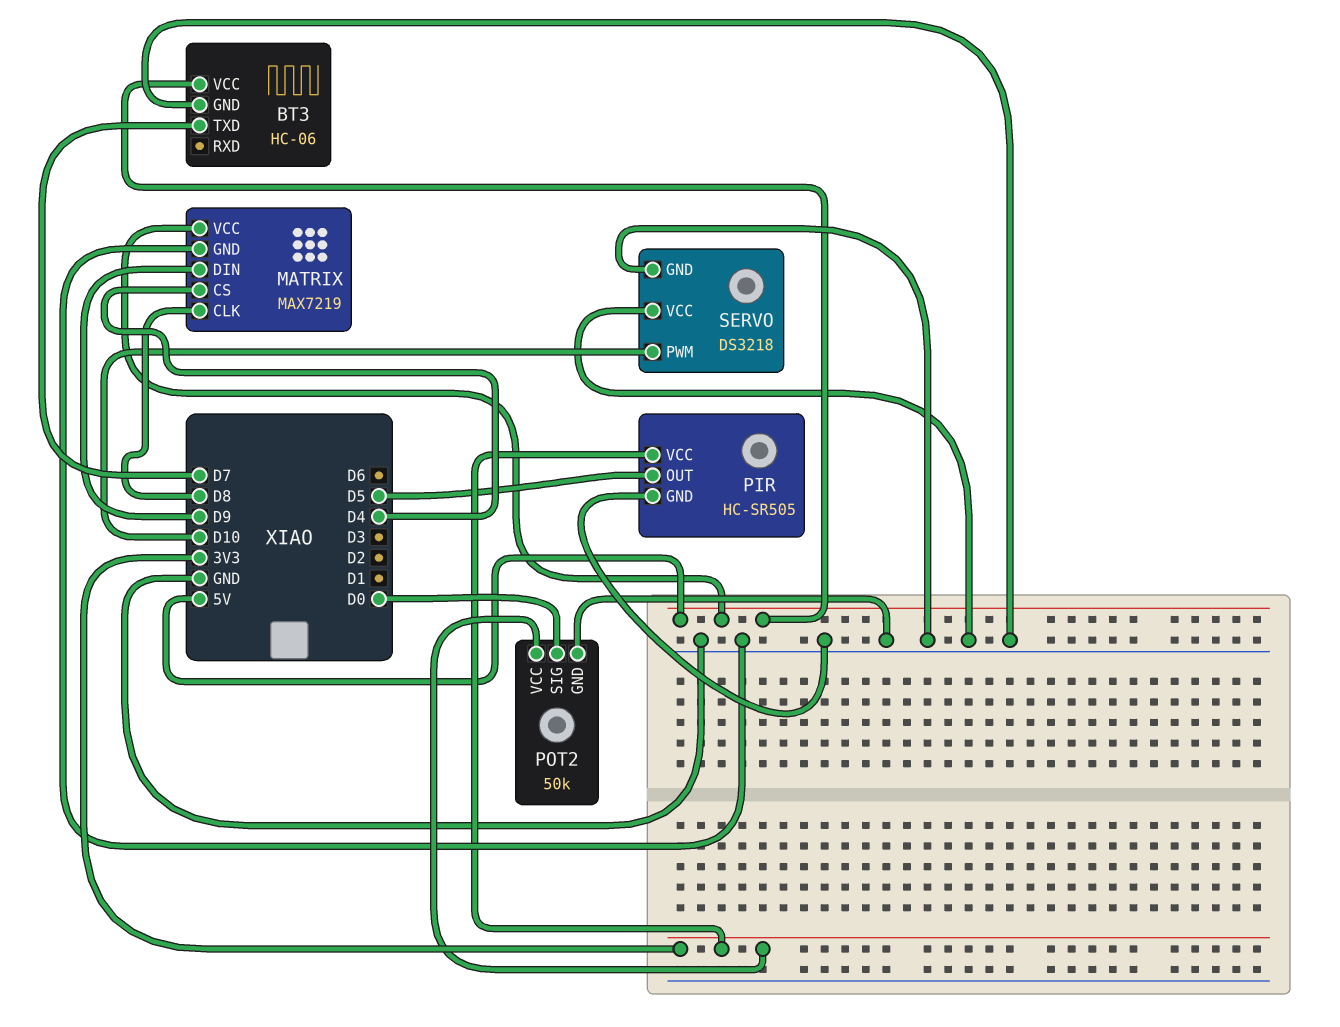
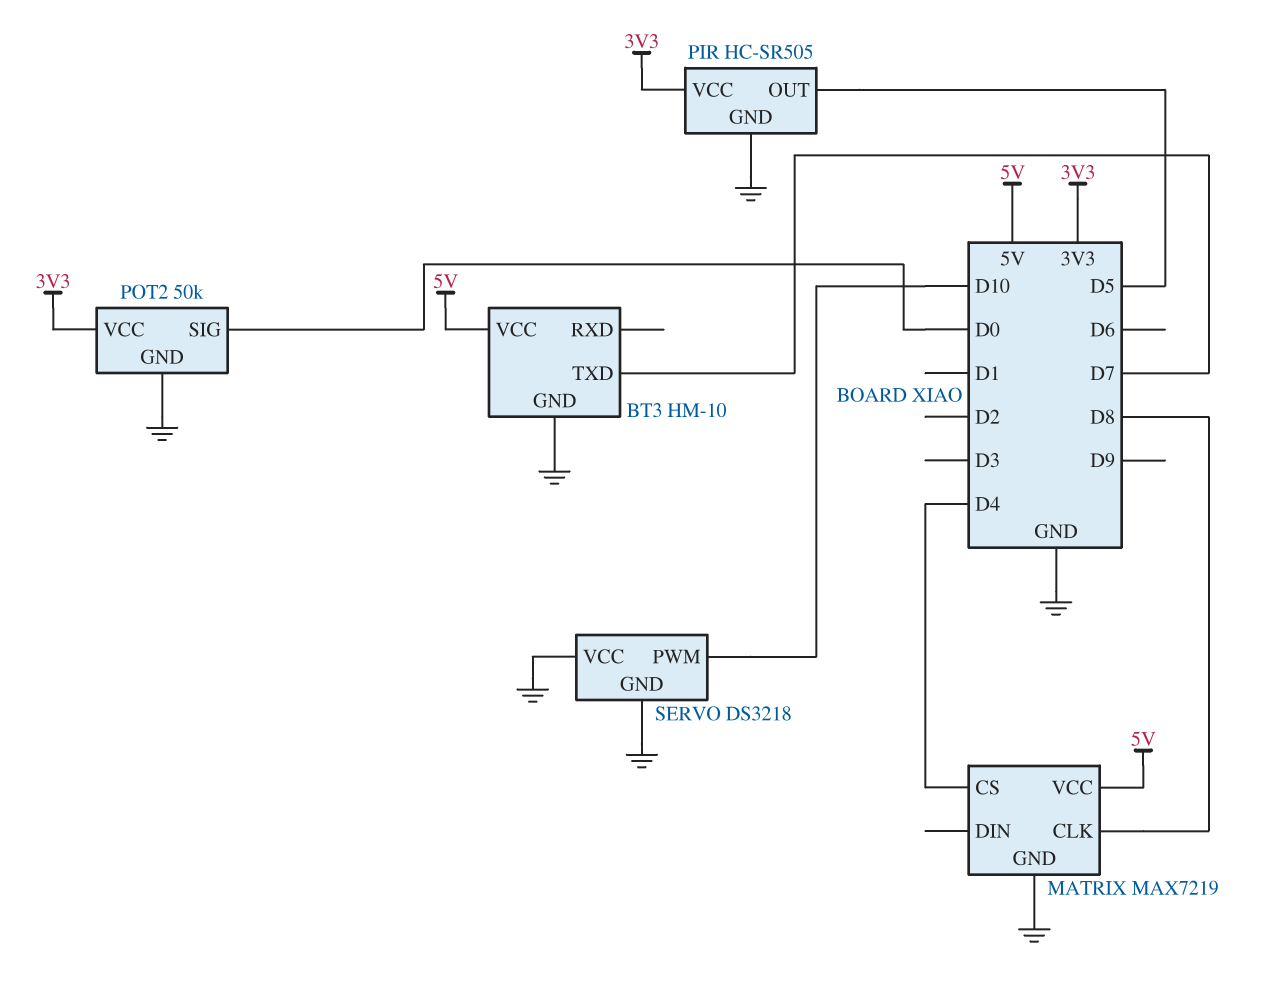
BT3: HC-06 -> HM-10
MATRIX pin DIN: D9 -> none

